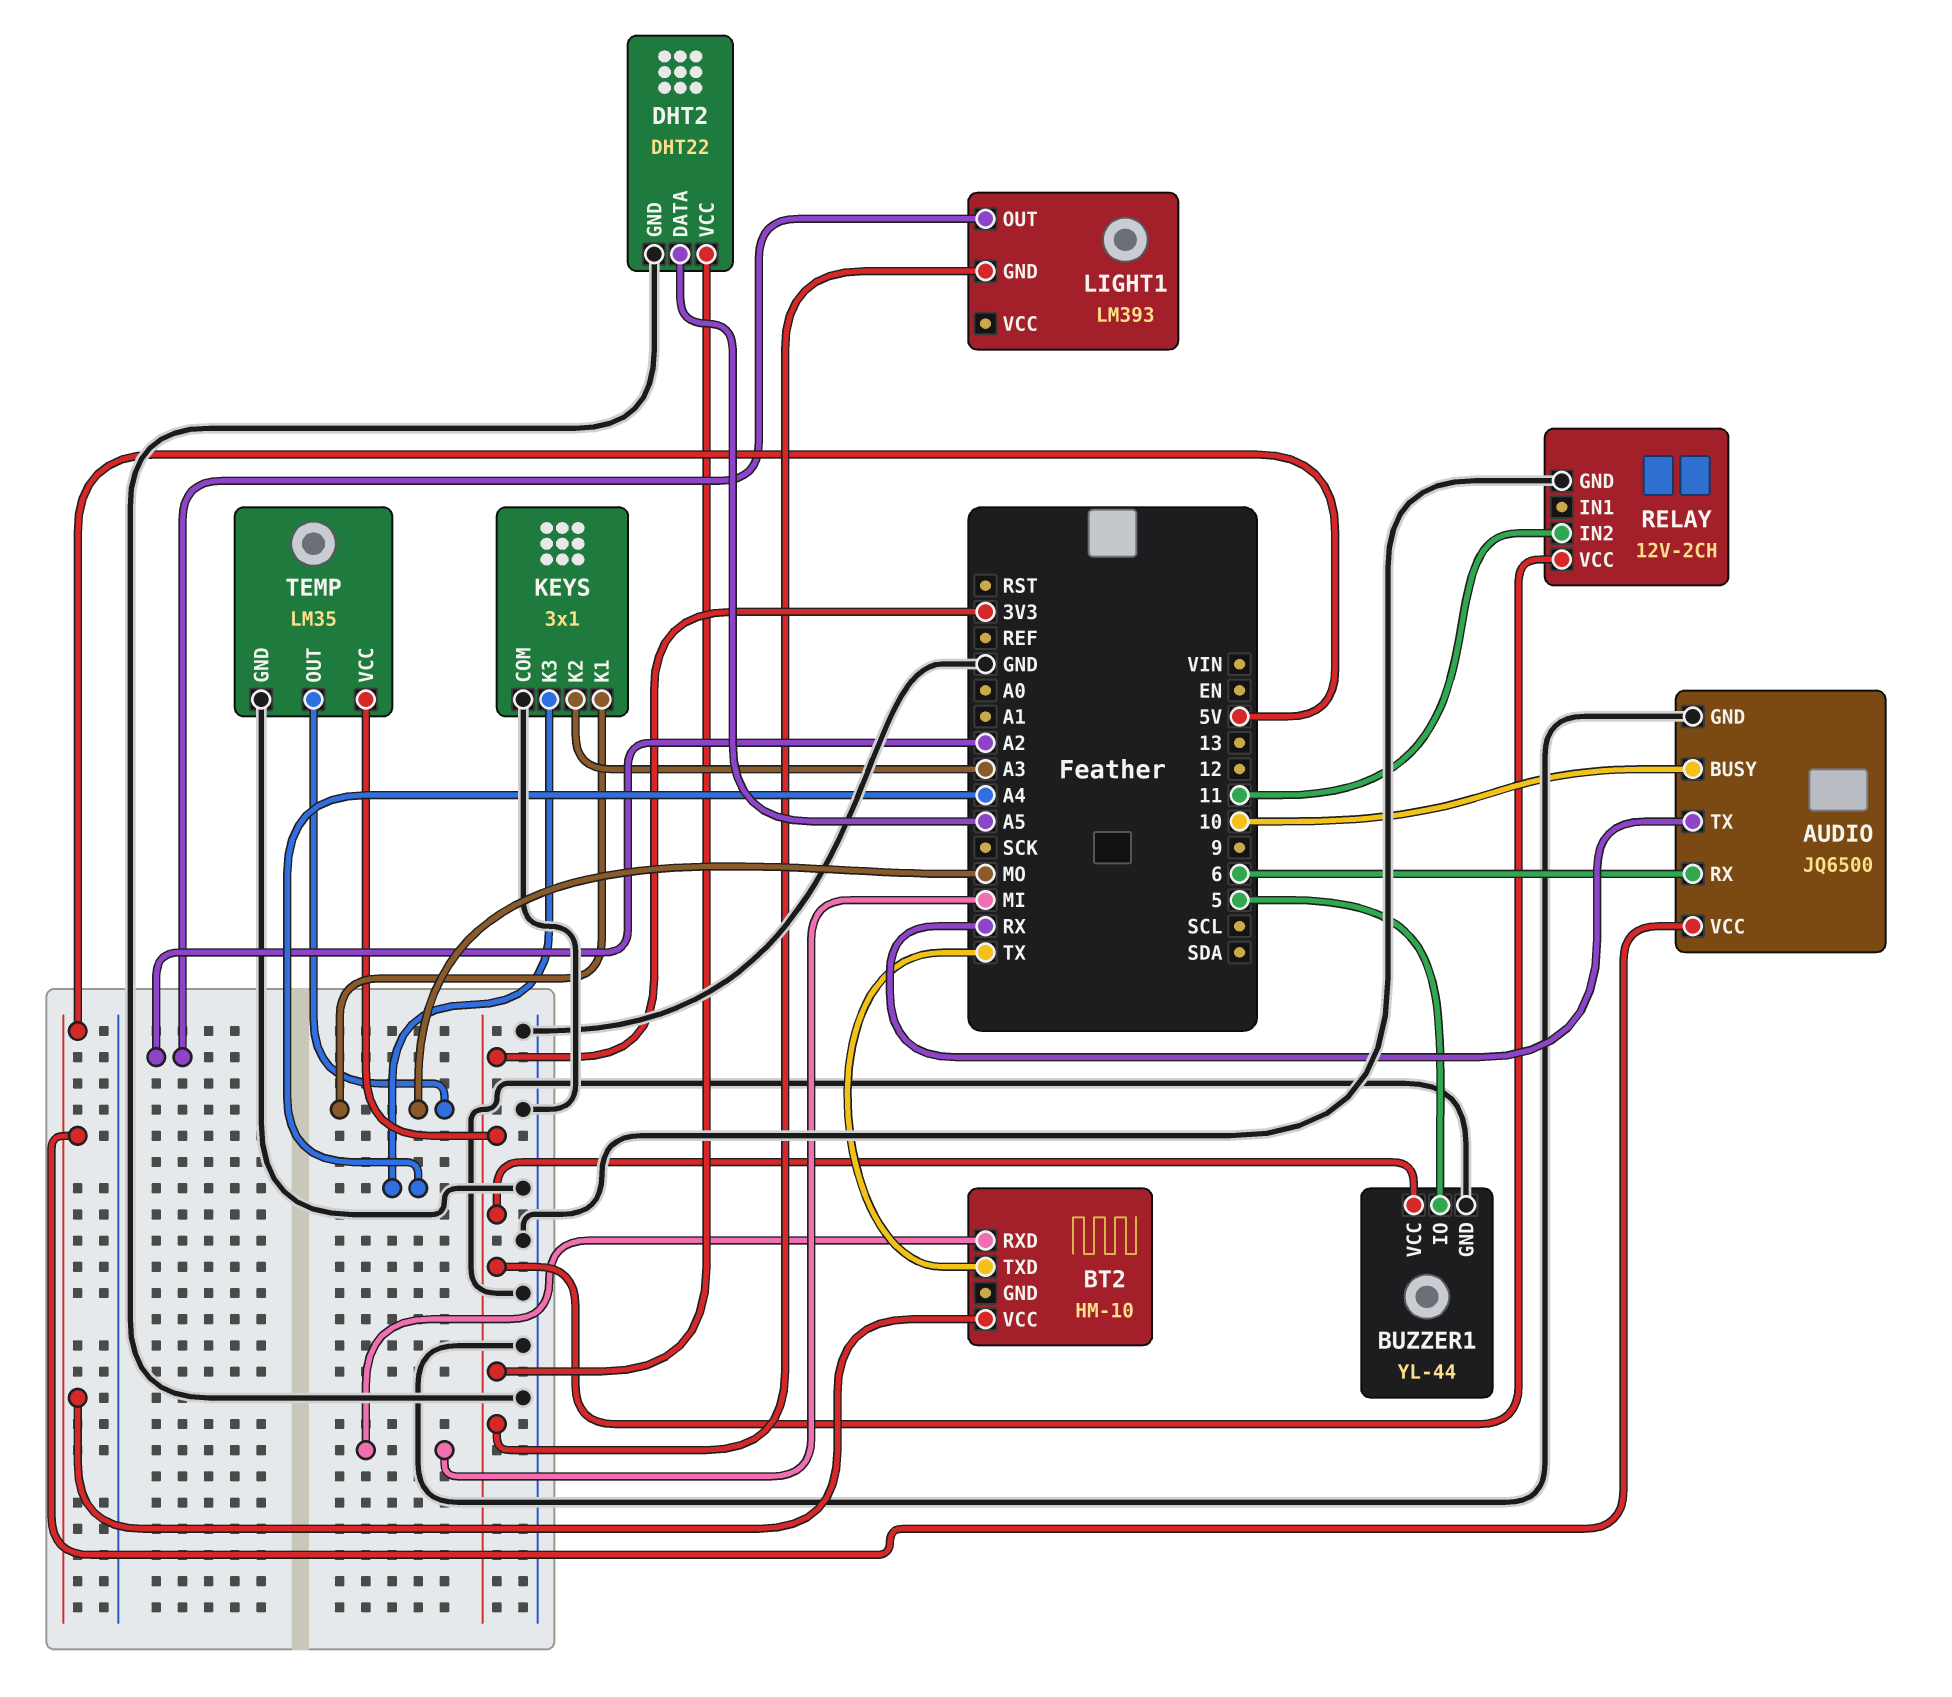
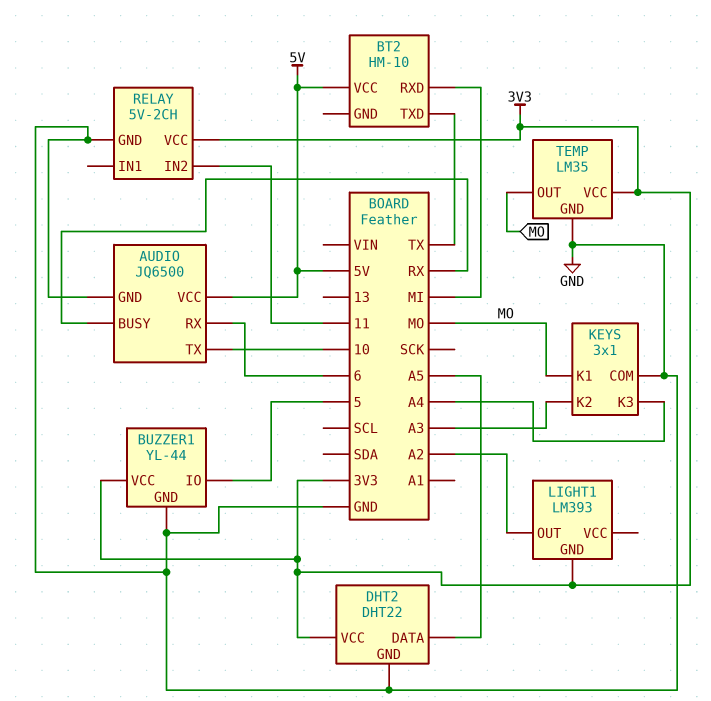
AUDIO pin BUSY: 10 -> RX
AUDIO pin TX: RX -> 10
RELAY: 12V-2CH -> 5V-2CH

